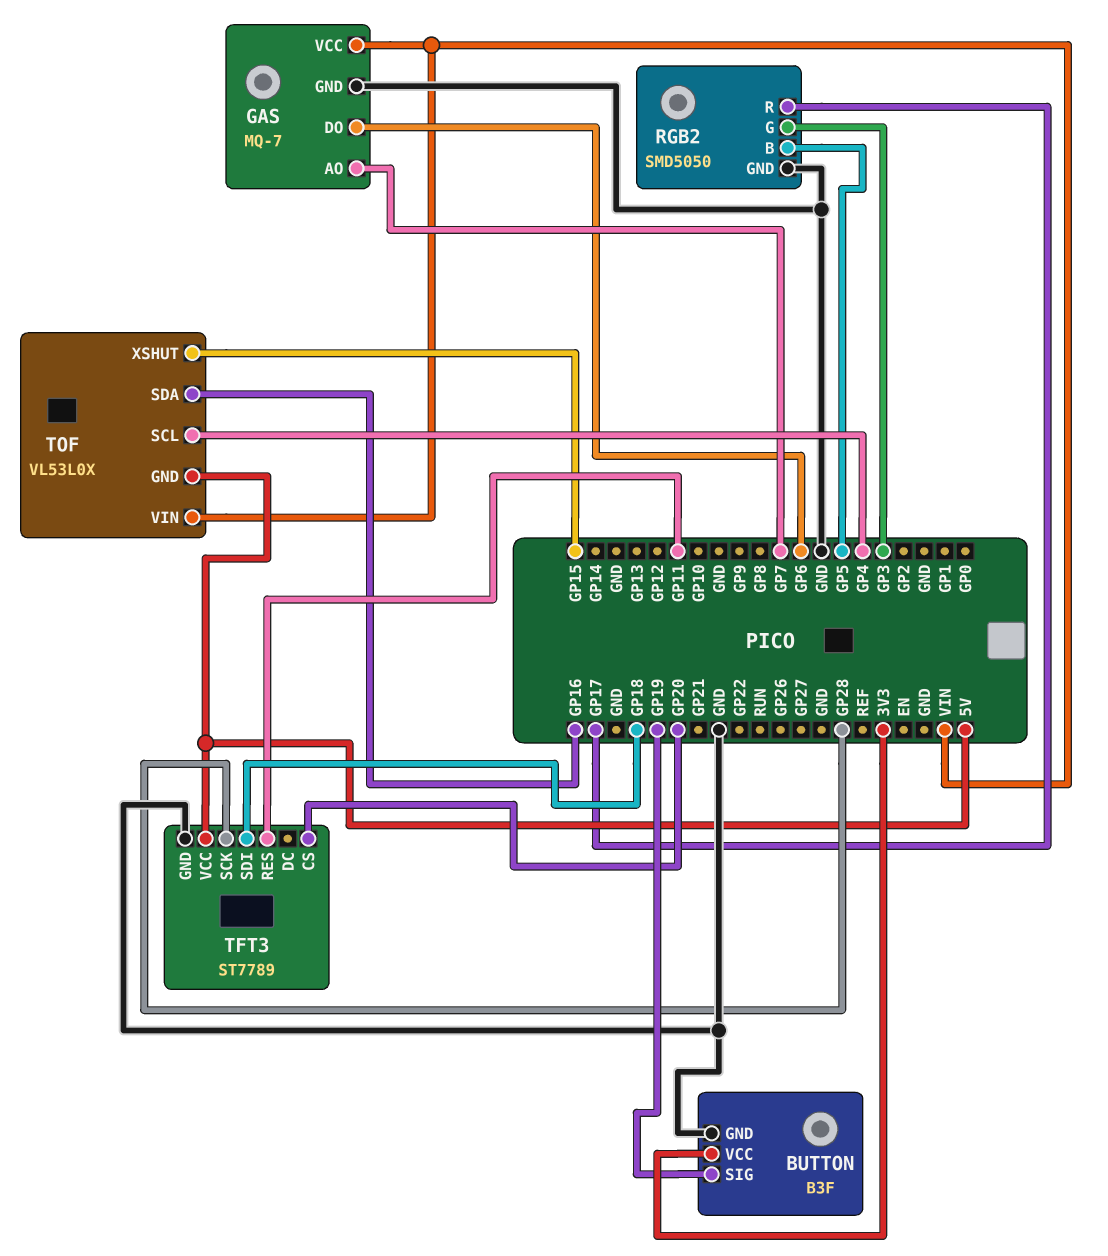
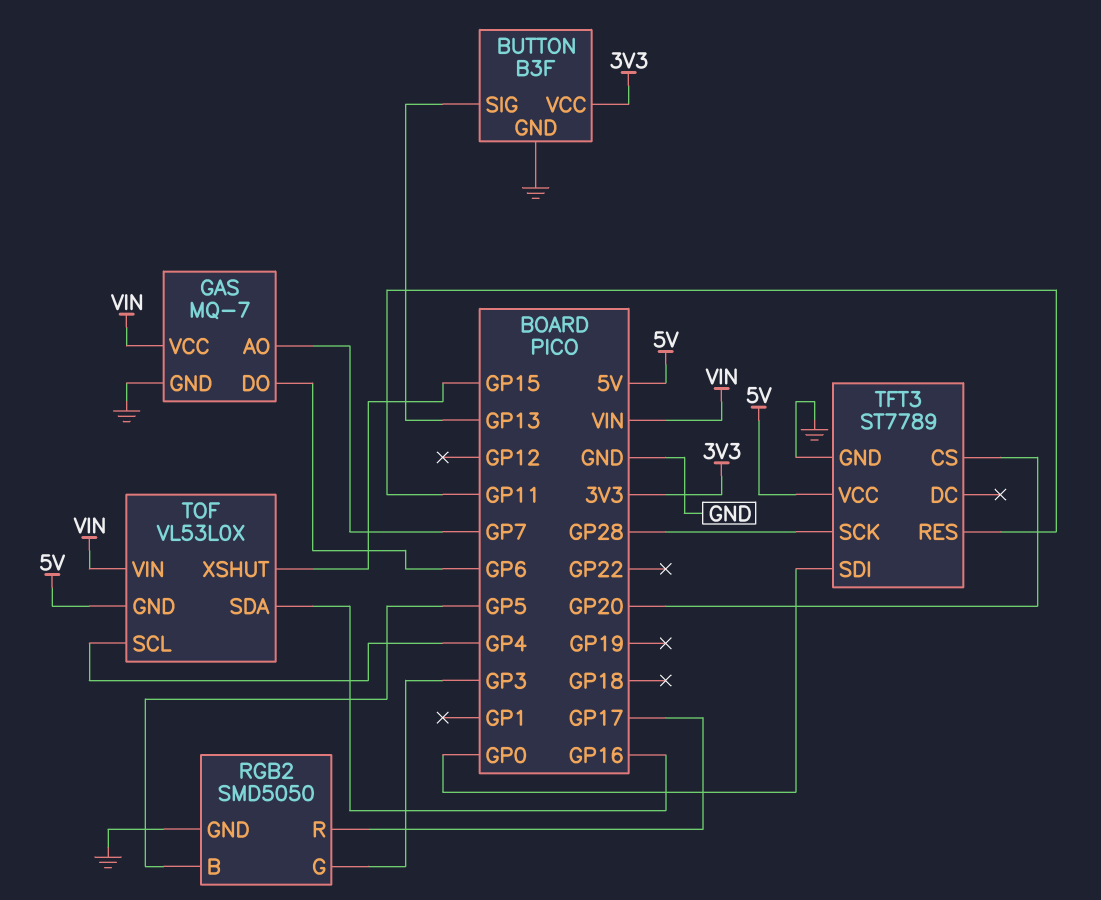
BUTTON pin SIG: GP19 -> GP13
TFT3 pin SDI: GP18 -> GP0

